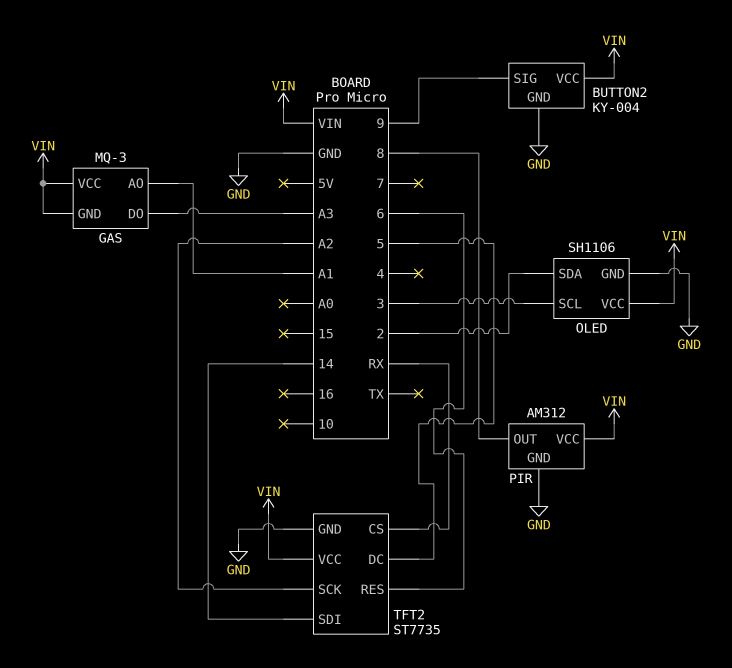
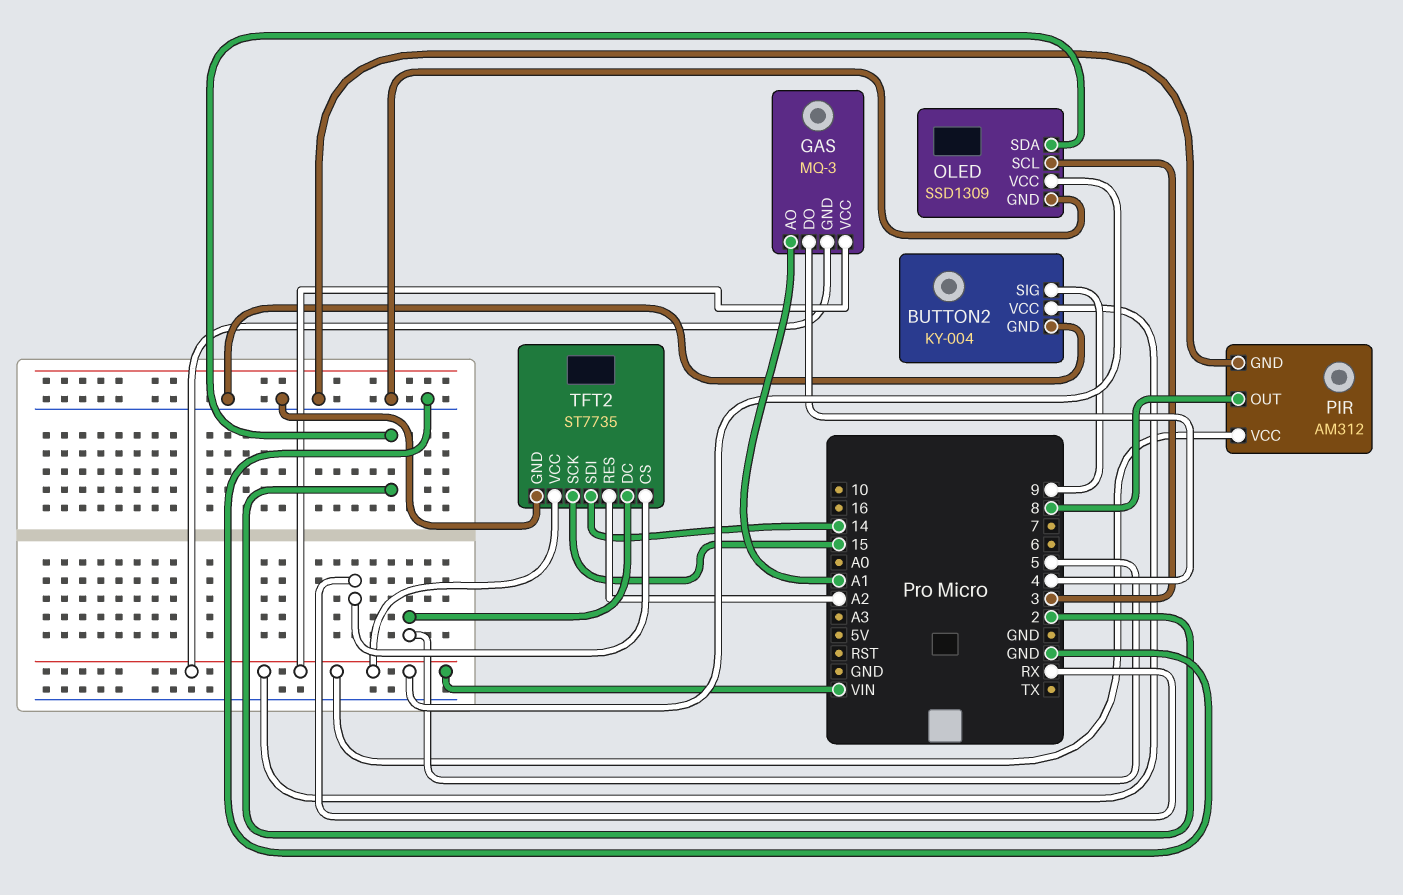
GAS pin DO: A3 -> 4
OLED: SH1106 -> SSD1309
TFT2 pin RES: 6 -> A2
TFT2 pin SCK: A2 -> 15

